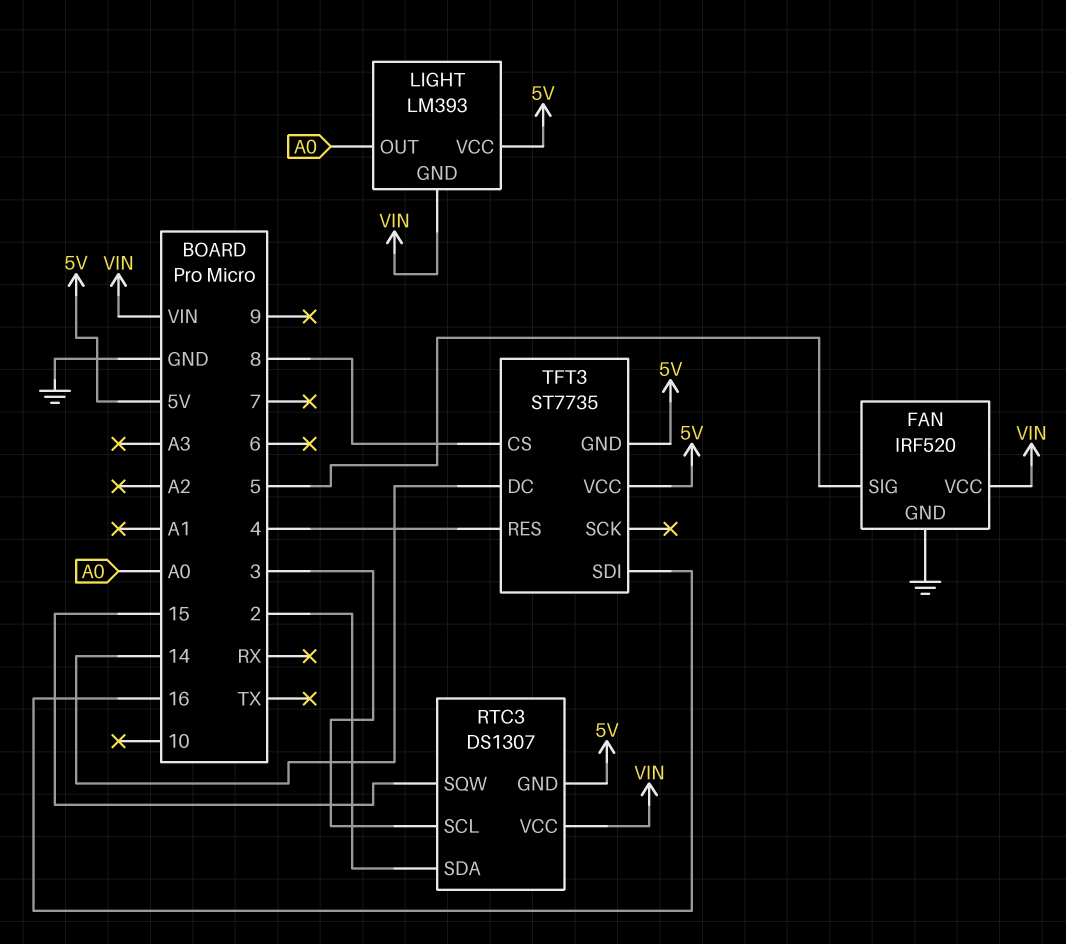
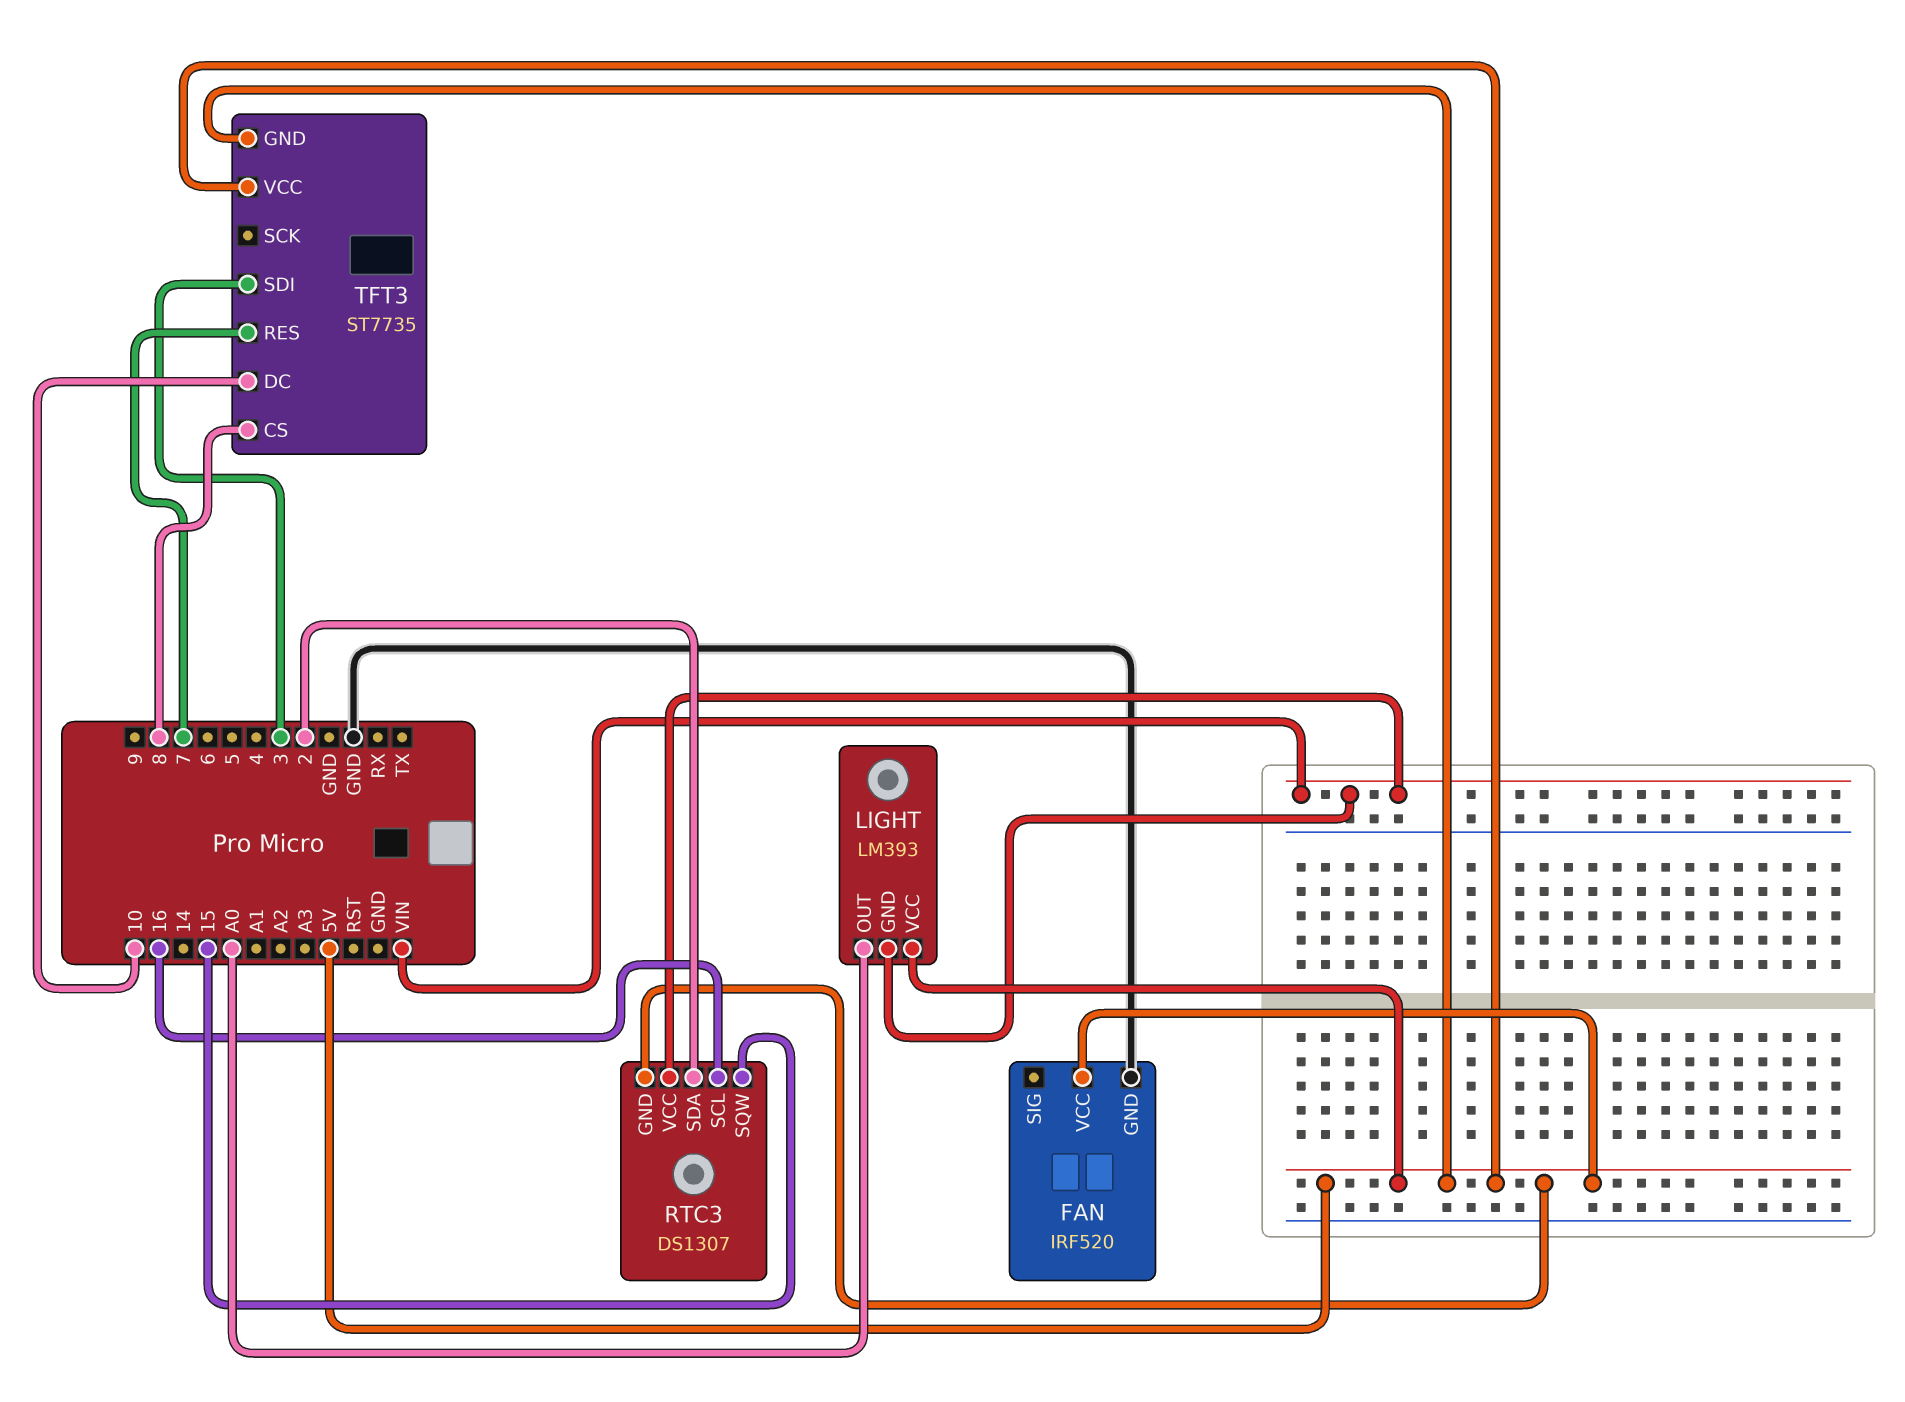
FAN pin SIG: 5 -> none
FAN pin VCC: VIN -> 5V
RTC3 pin SCL: 3 -> 16
TFT3 pin DC: 14 -> 10
TFT3 pin RES: 4 -> 7
TFT3 pin SDI: 16 -> 3

